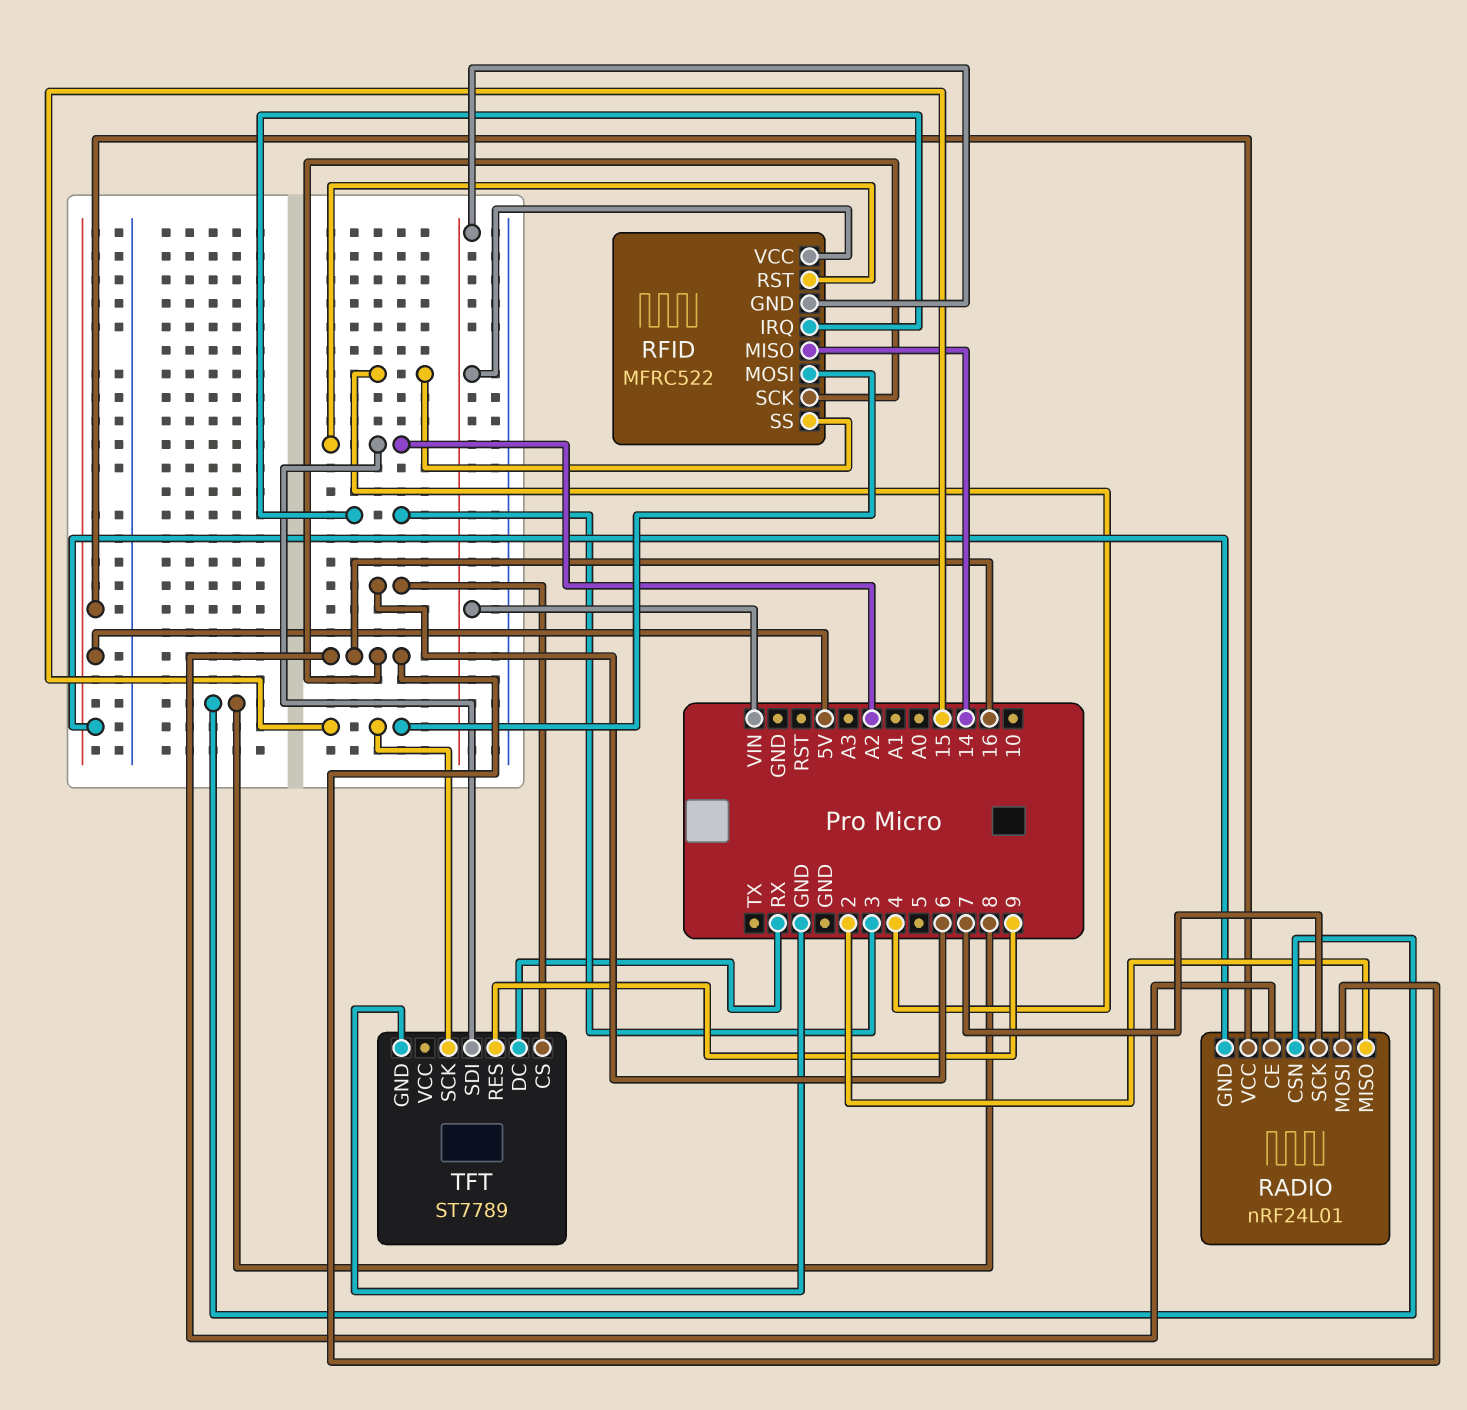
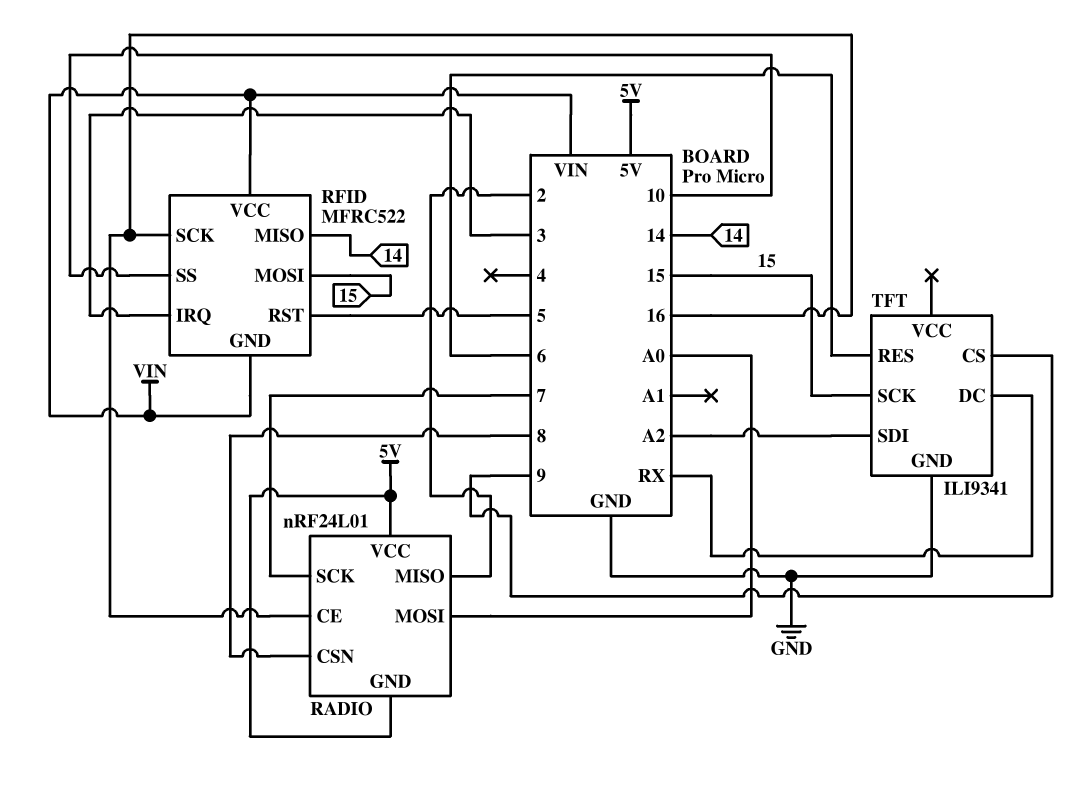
RADIO pin MOSI: 16 -> A0
RFID pin RST: A2 -> 5
RFID pin SS: 4 -> 10
TFT: ST7789 -> ILI9341
TFT pin CS: 6 -> 9
TFT pin RES: 9 -> 6

